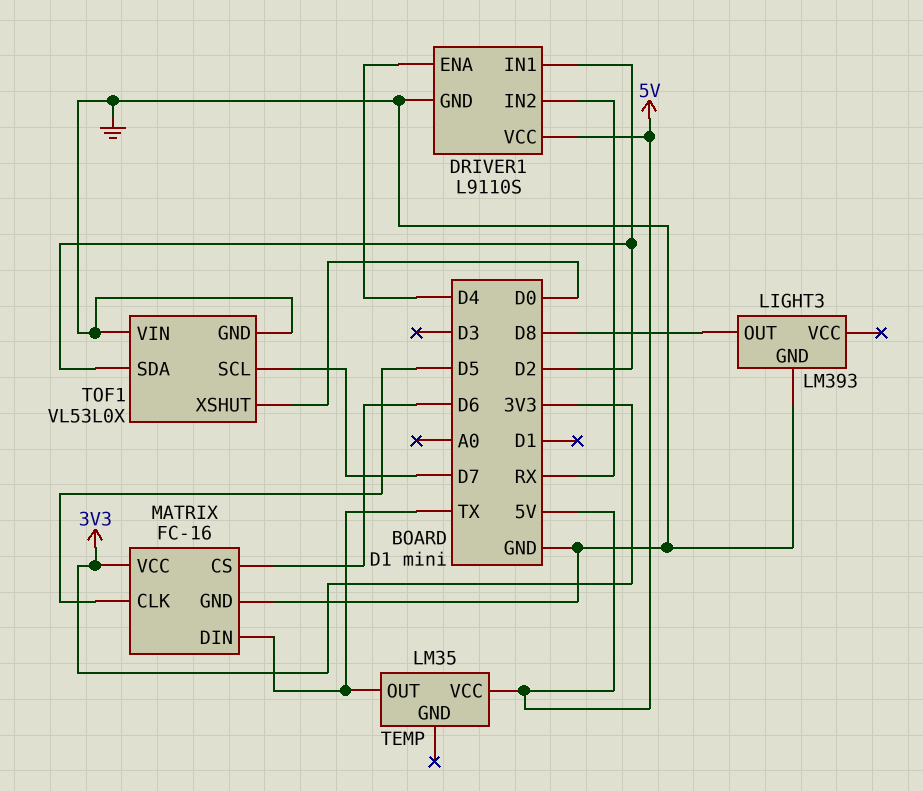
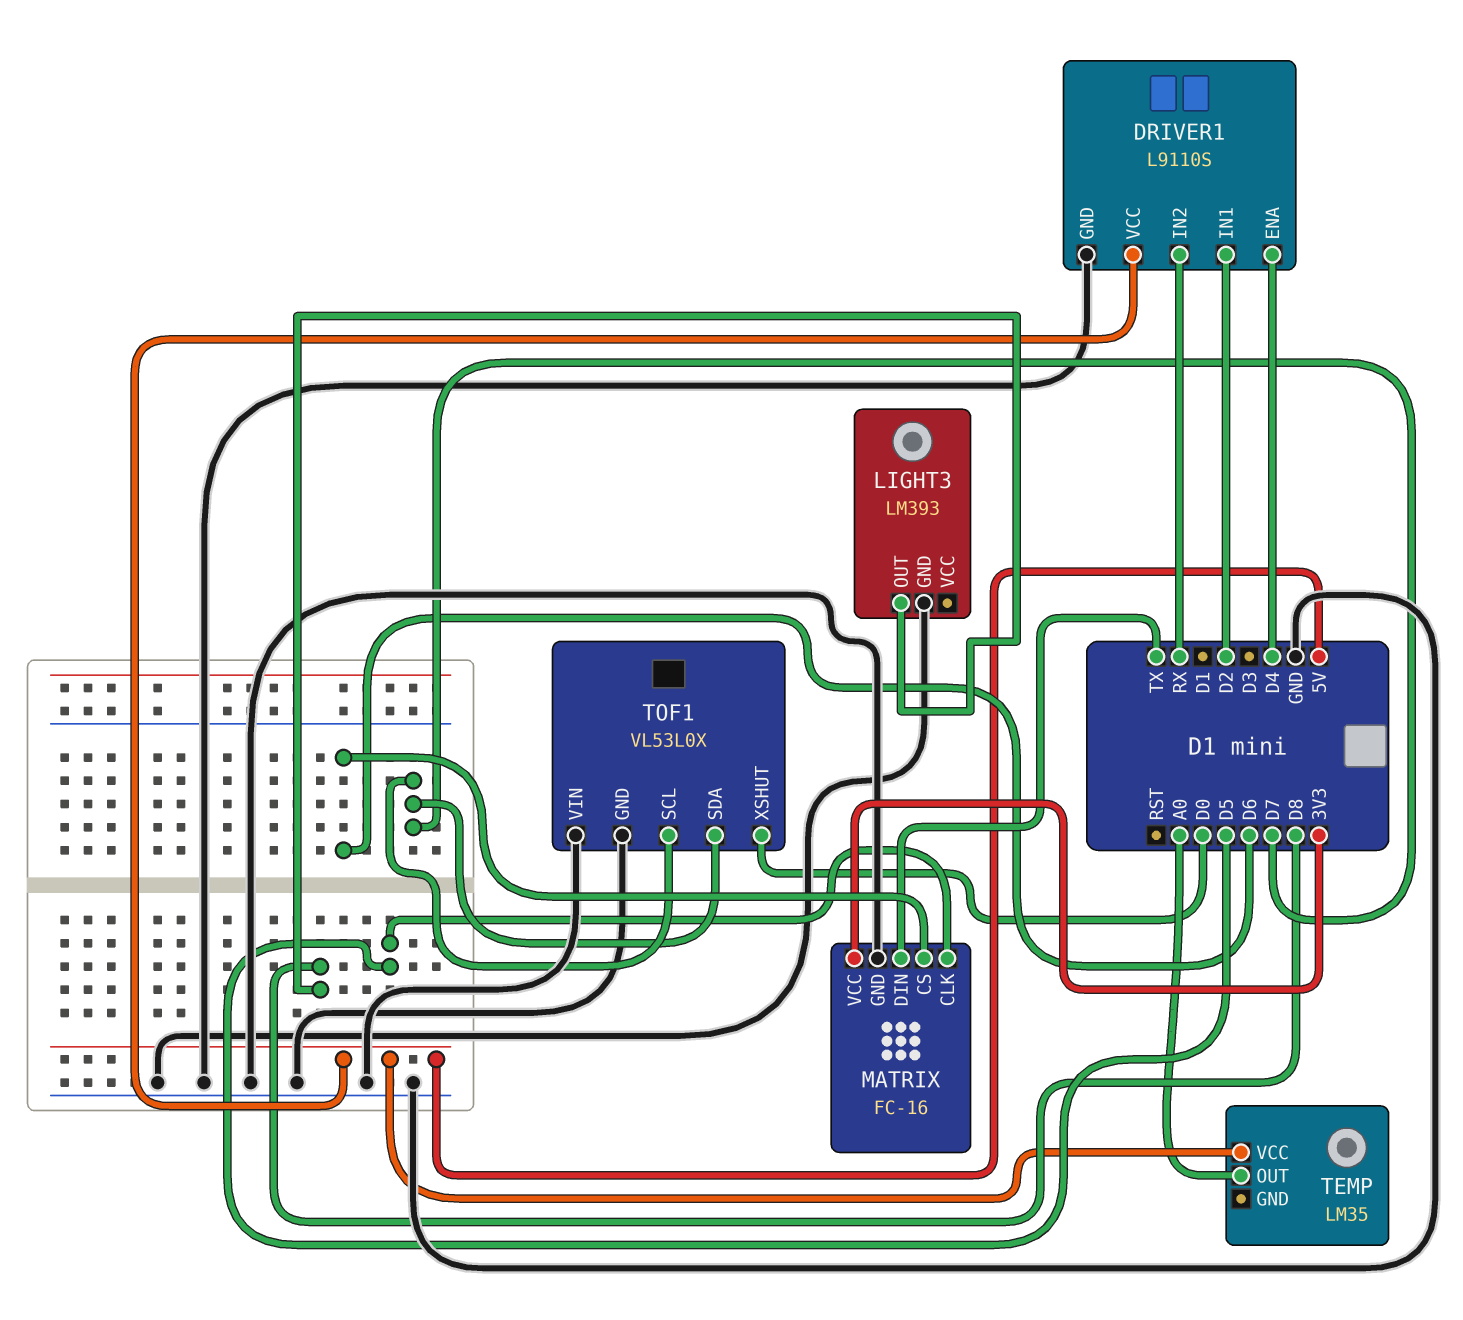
TEMP pin OUT: TX -> A0
TOF1 pin SDA: D2 -> D7

